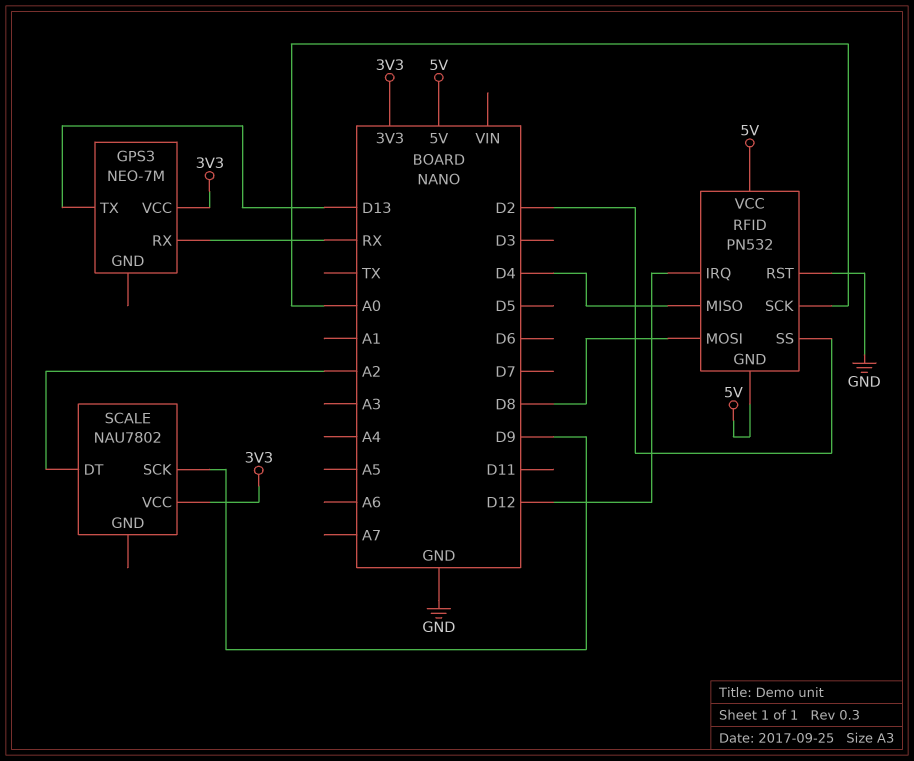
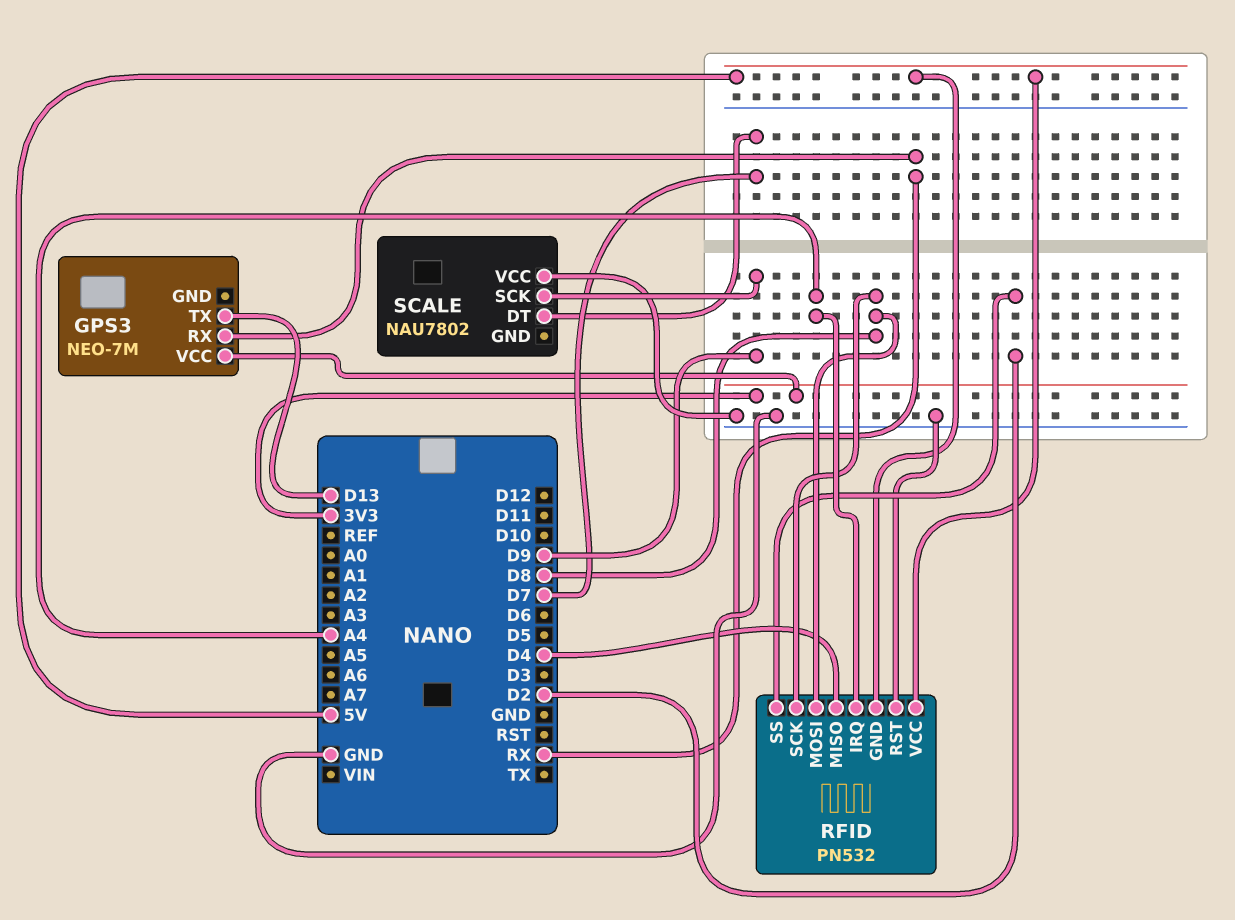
RFID pin IRQ: D12 -> A4
RFID pin SCK: A0 -> D8
SCALE pin DT: A2 -> D7
SCALE pin VCC: 3V3 -> GND

